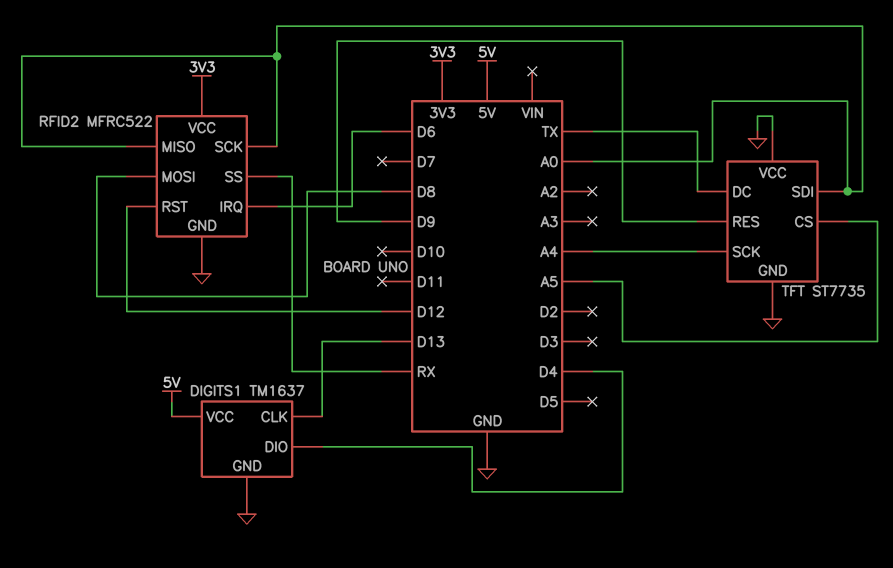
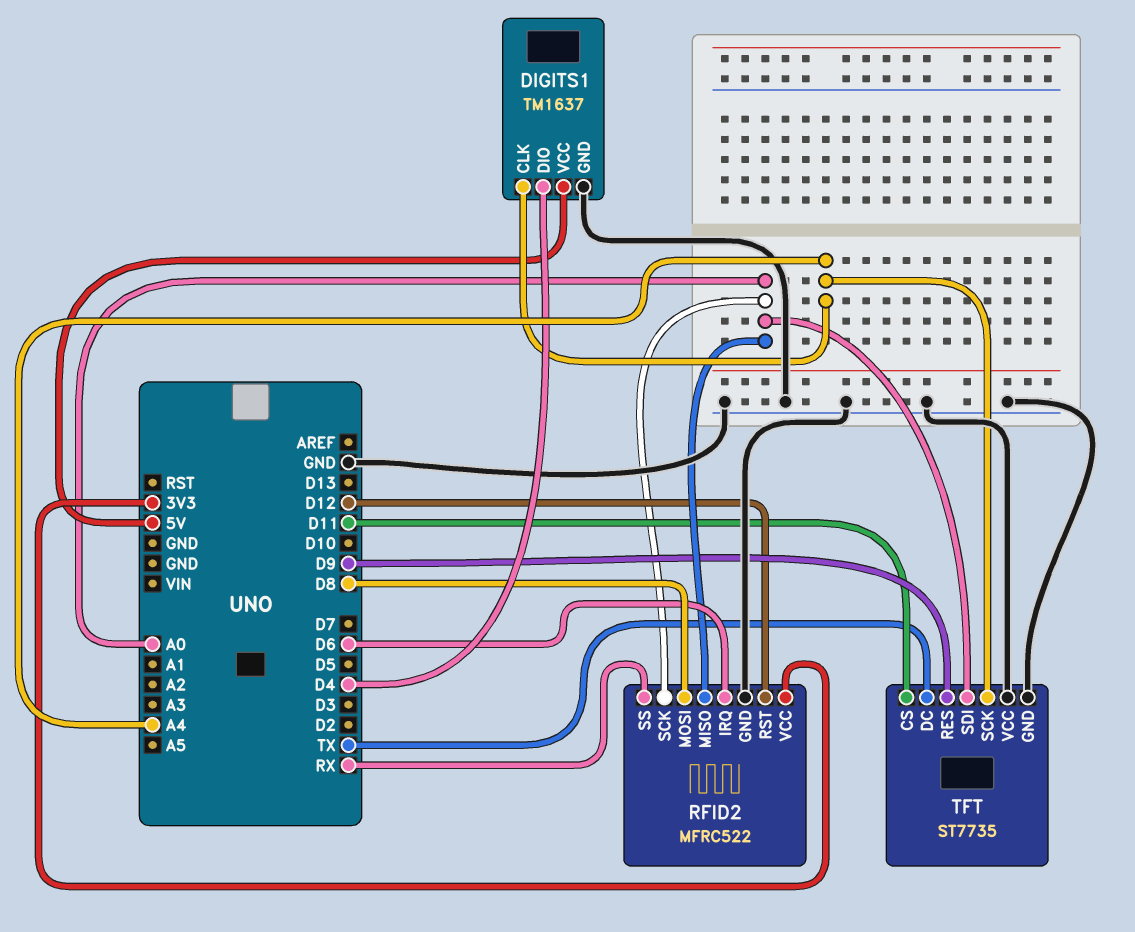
DIGITS1 pin CLK: D13 -> A4
TFT pin CS: A5 -> D11

